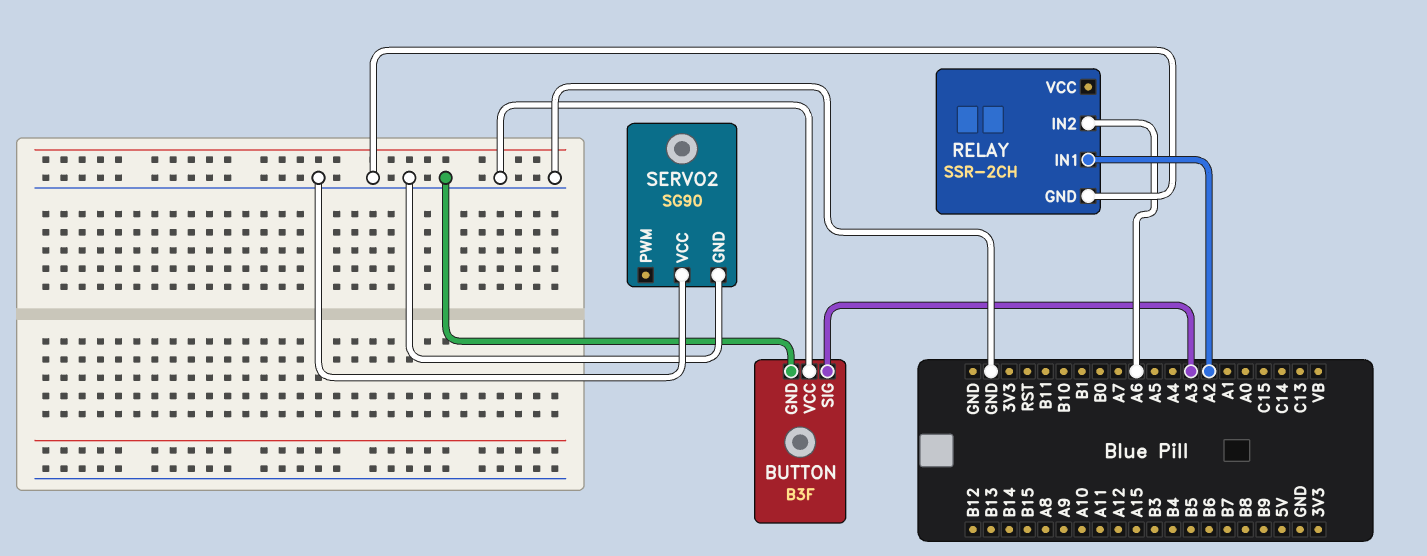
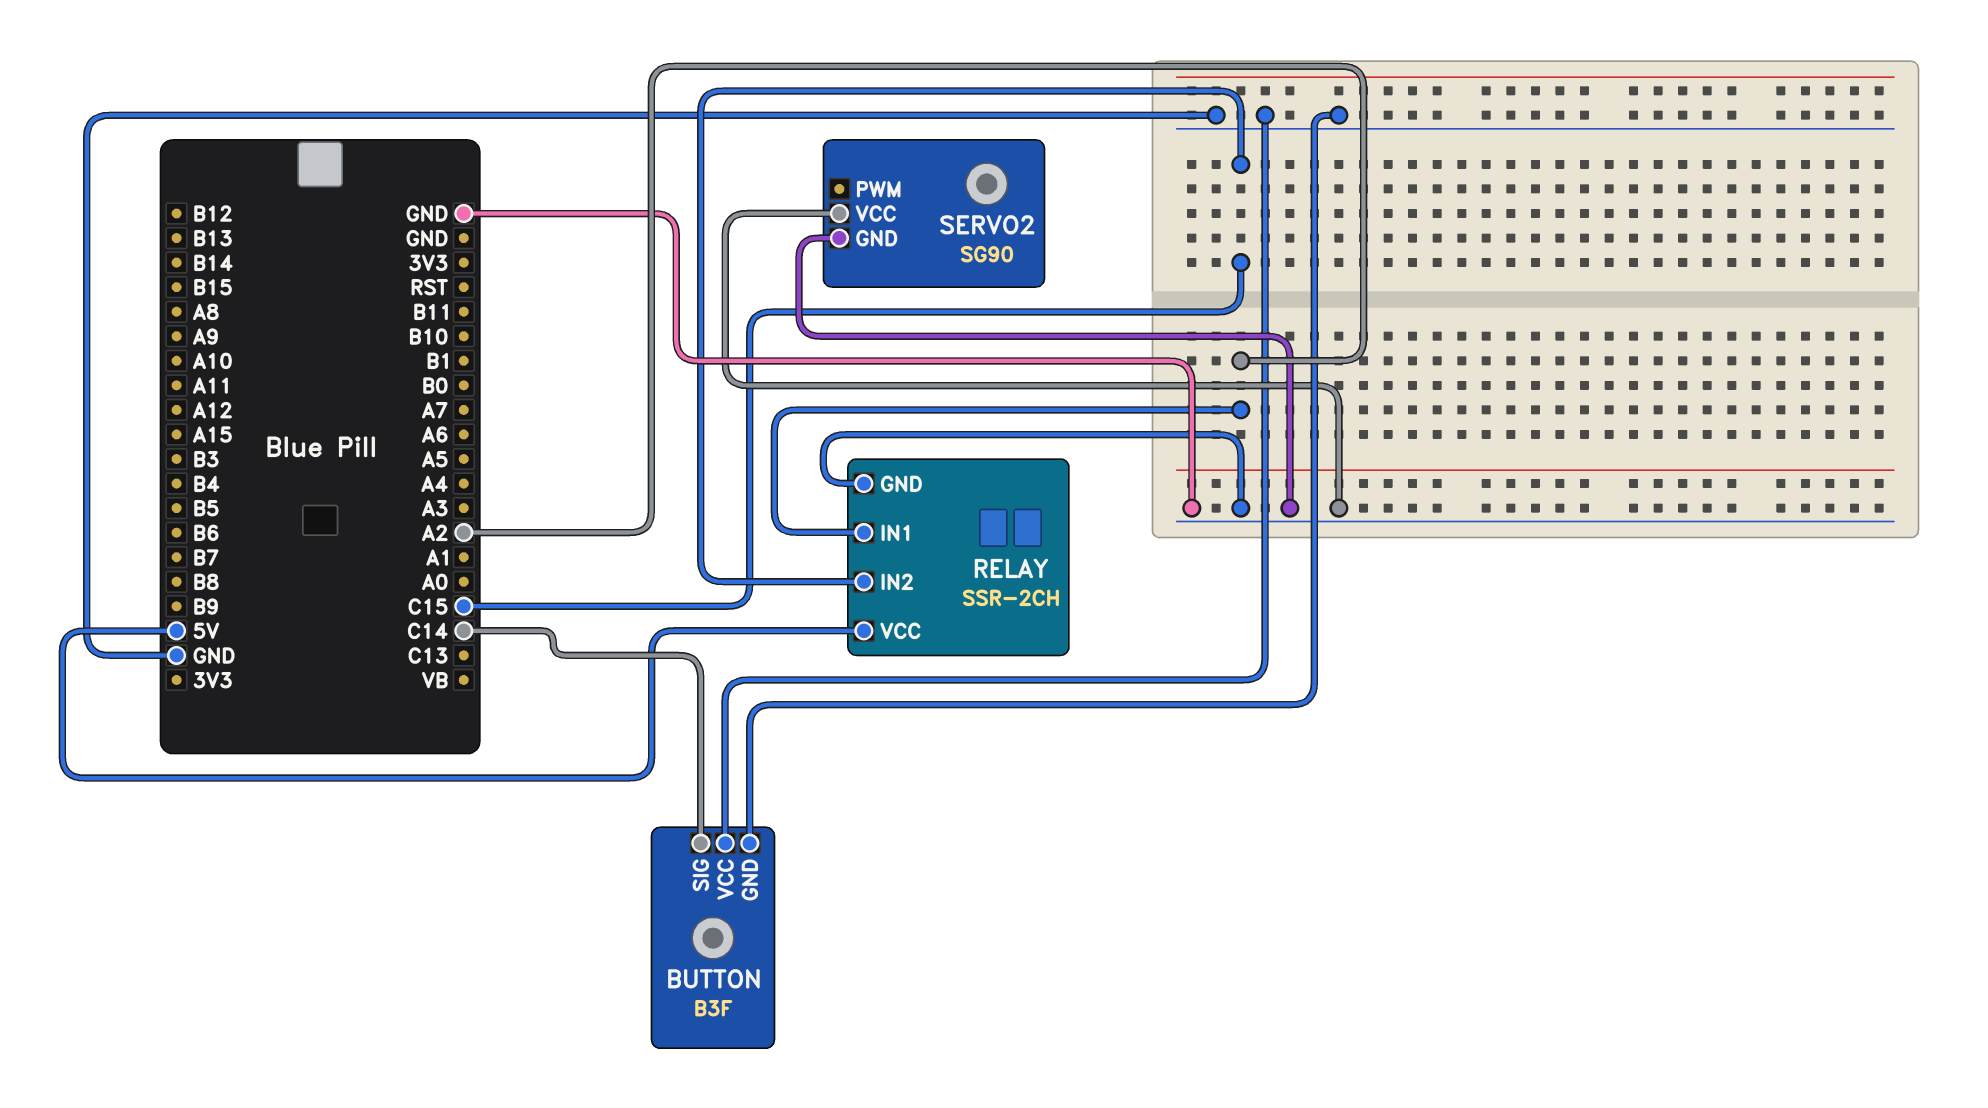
BUTTON pin SIG: A3 -> C14
RELAY pin IN2: A6 -> C15
RELAY pin VCC: none -> 5V

